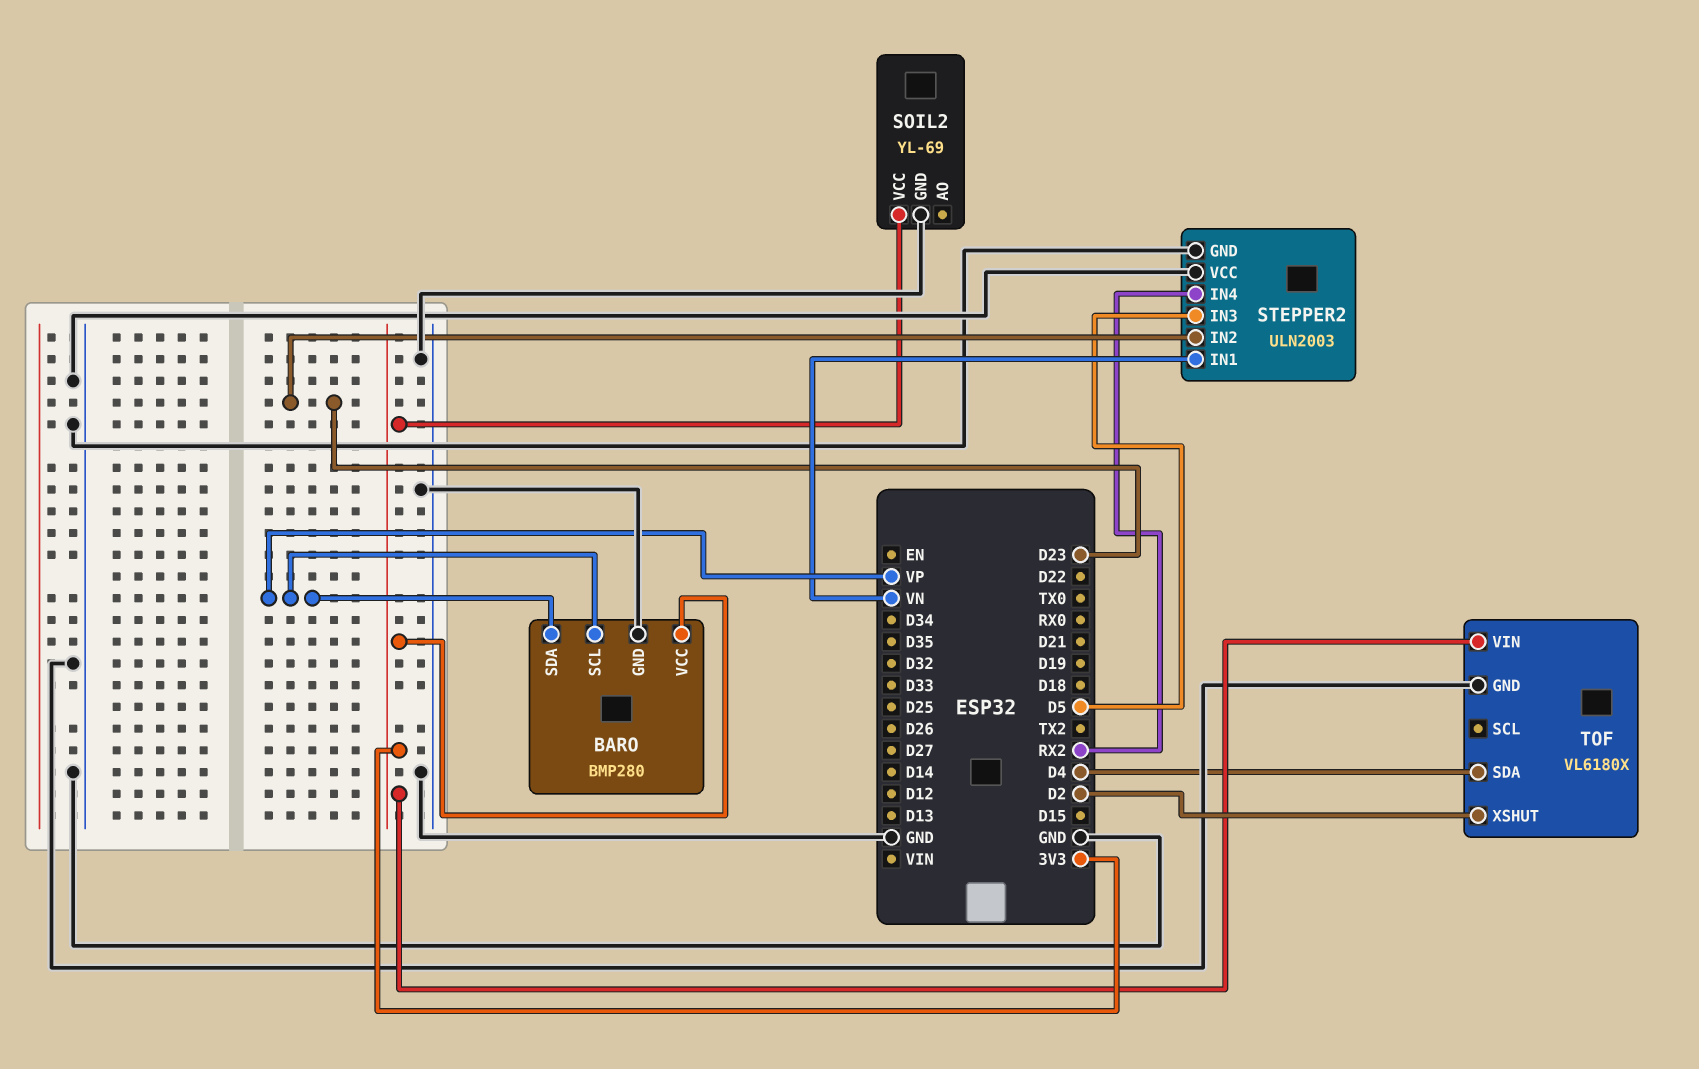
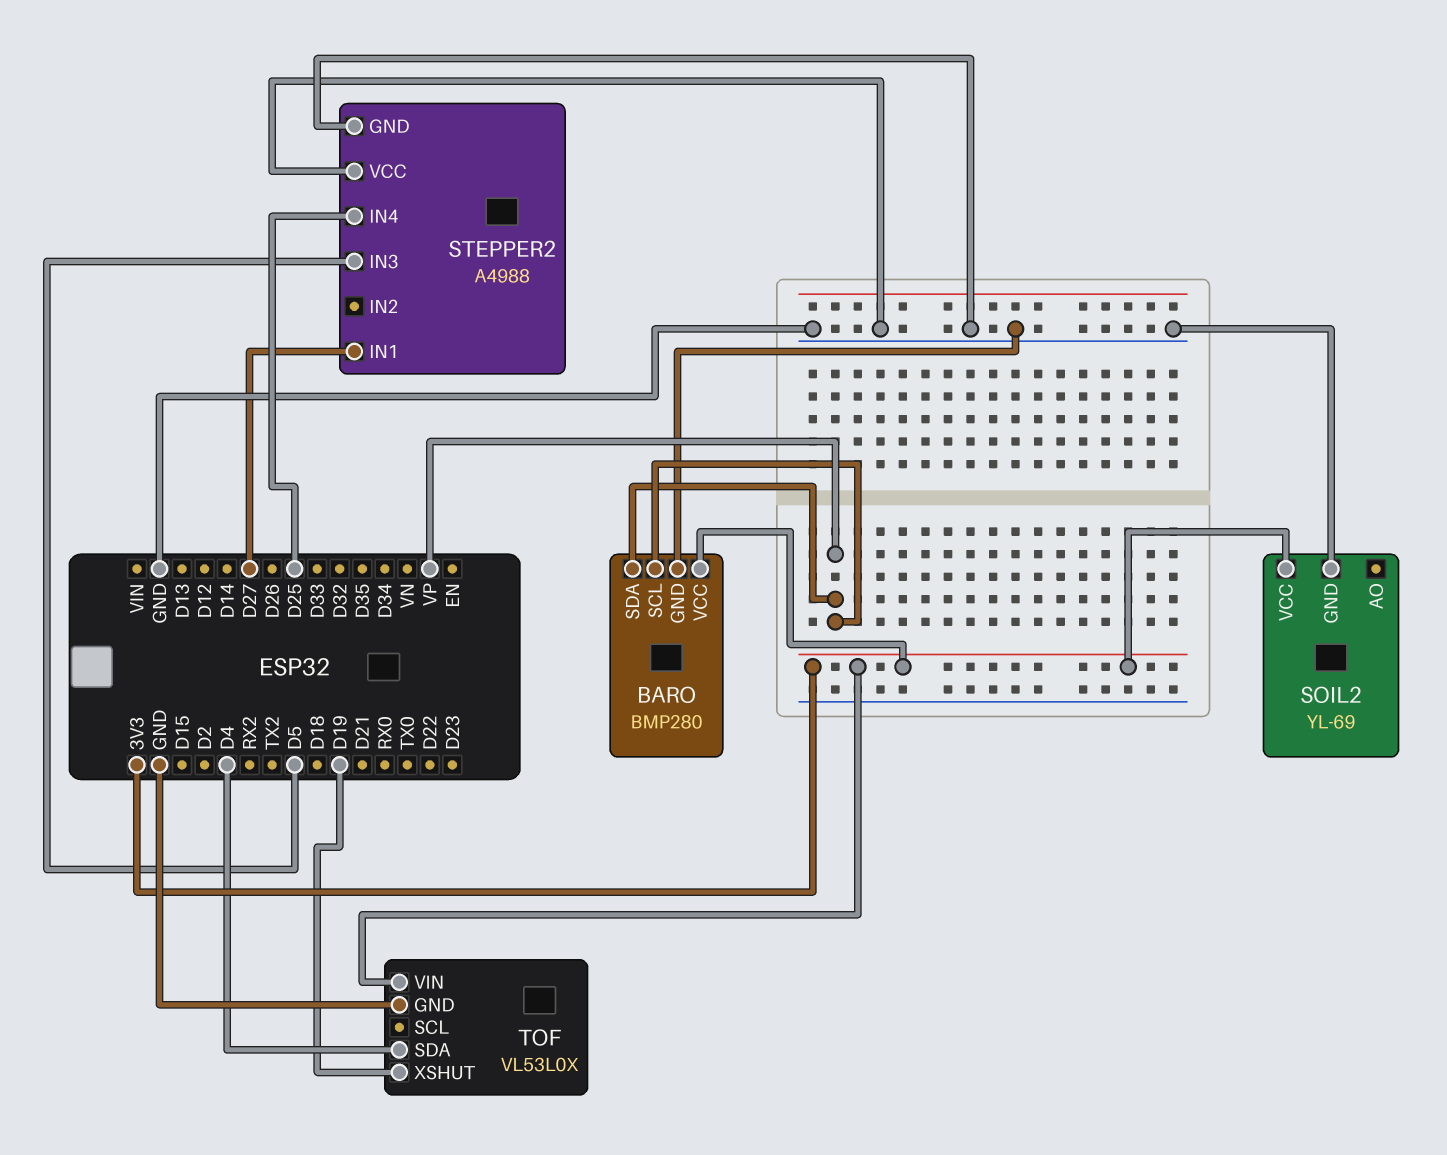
STEPPER2: ULN2003 -> A4988
STEPPER2 pin IN1: VN -> D27
STEPPER2 pin IN2: D23 -> none
STEPPER2 pin IN4: RX2 -> D25
TOF: VL6180X -> VL53L0X
TOF pin XSHUT: D2 -> D19

